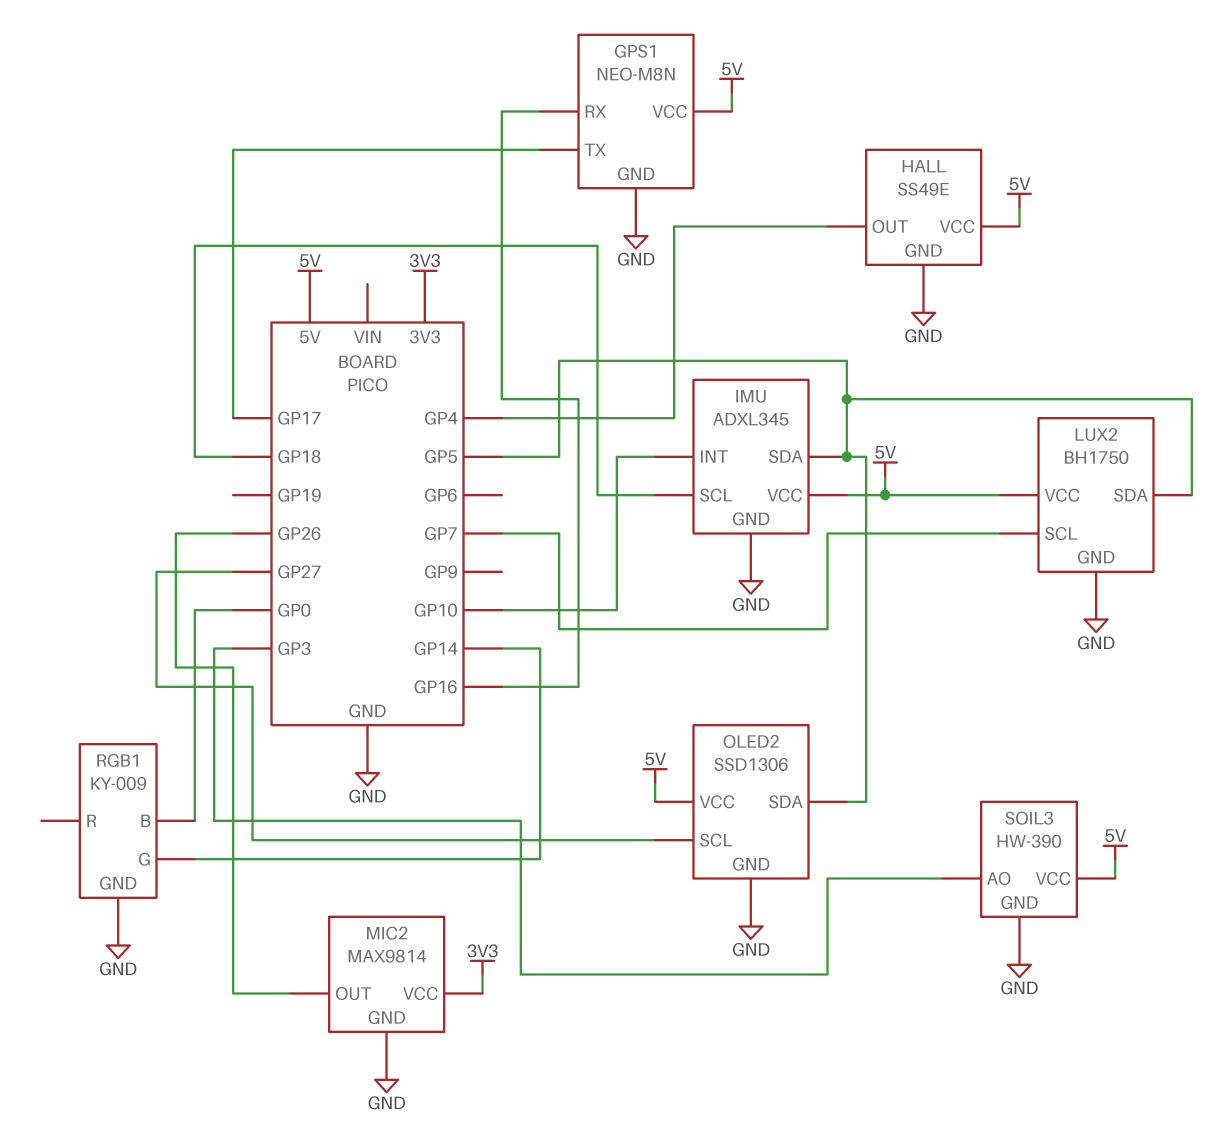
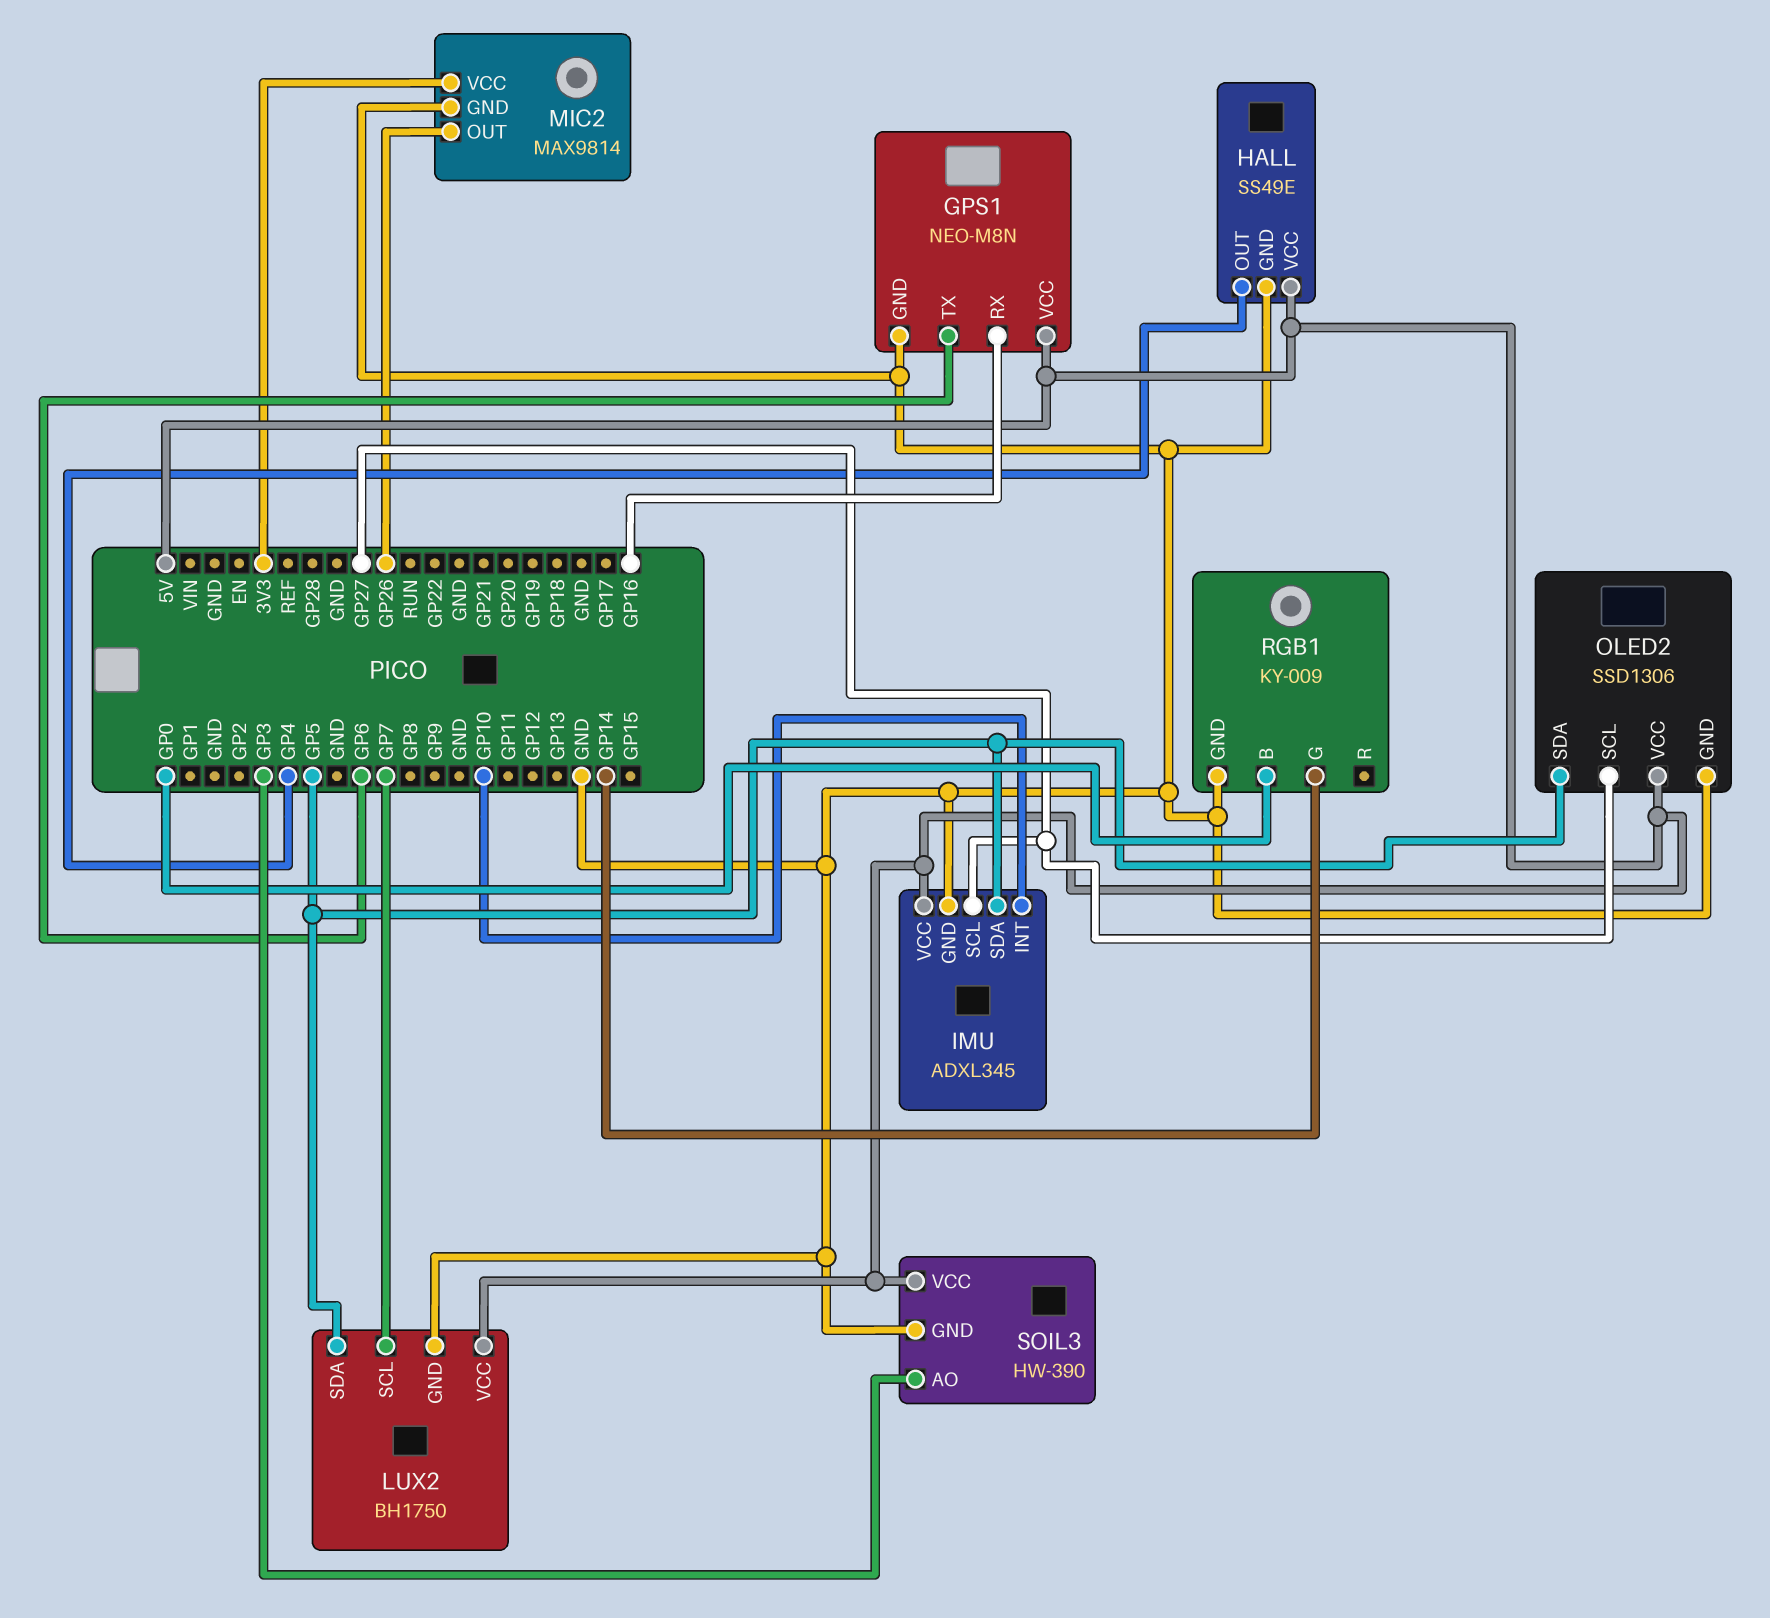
GPS1 pin TX: GP17 -> GP6
IMU pin SCL: GP18 -> GP27

